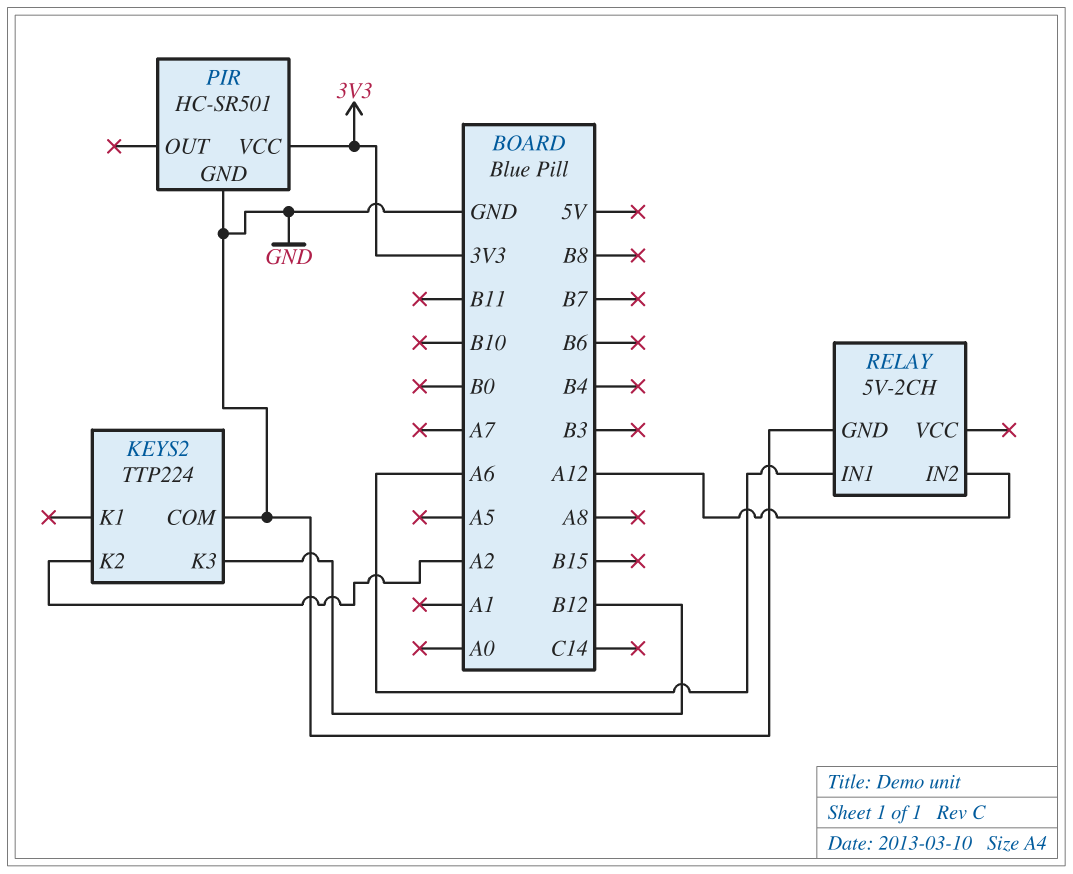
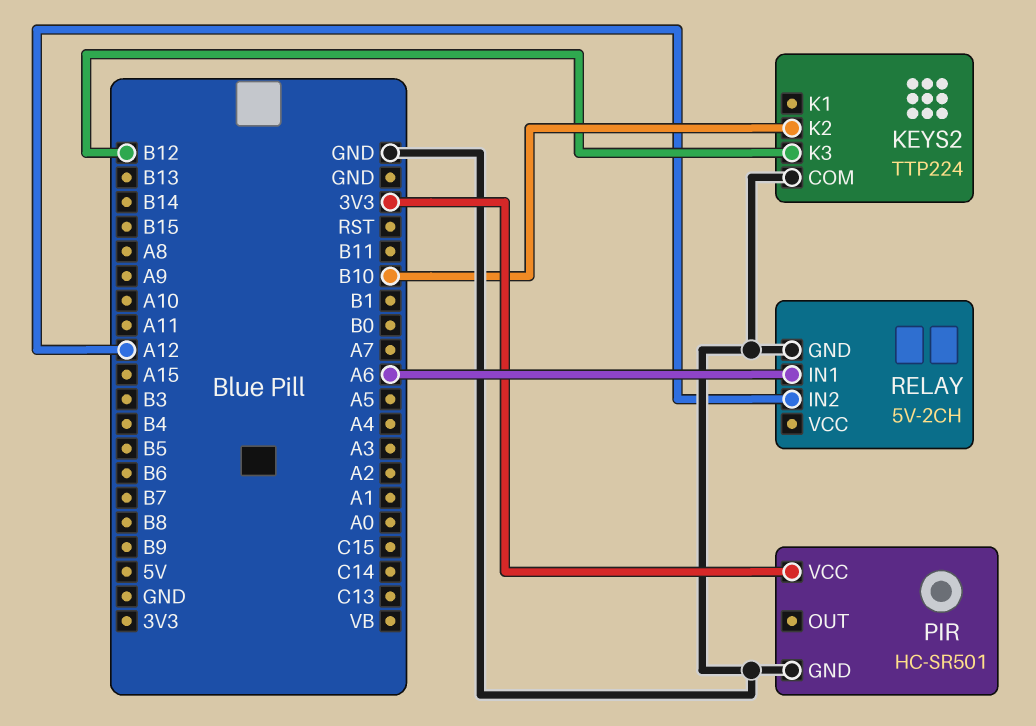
KEYS2 pin K2: A2 -> B10

